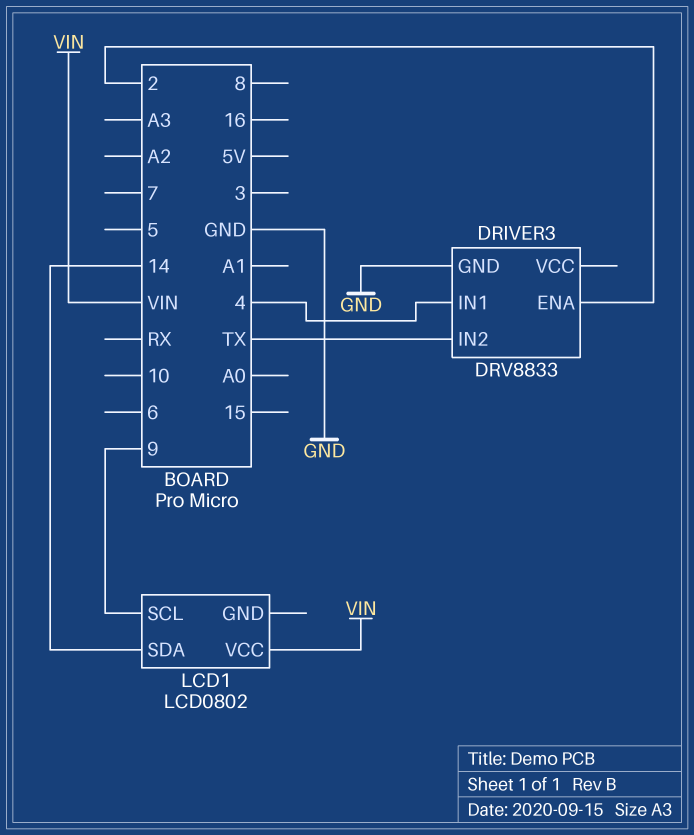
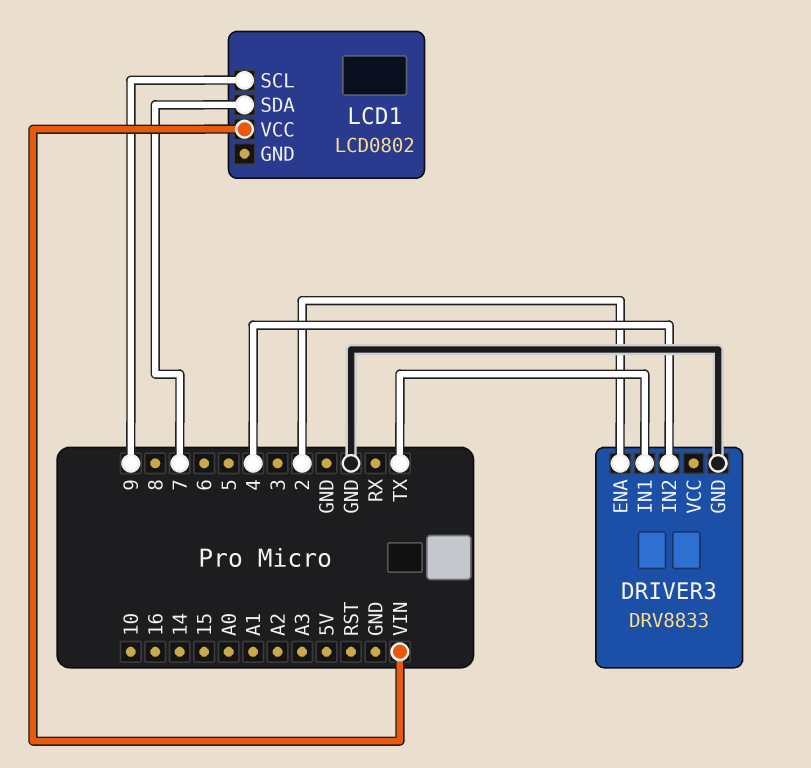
DRIVER3 pin IN1: 4 -> TX
DRIVER3 pin IN2: TX -> 4
LCD1 pin SDA: 14 -> 7

